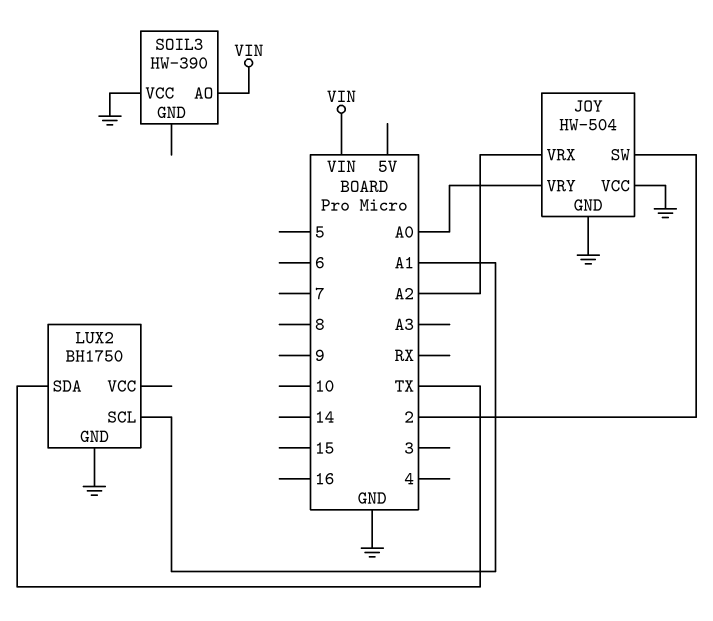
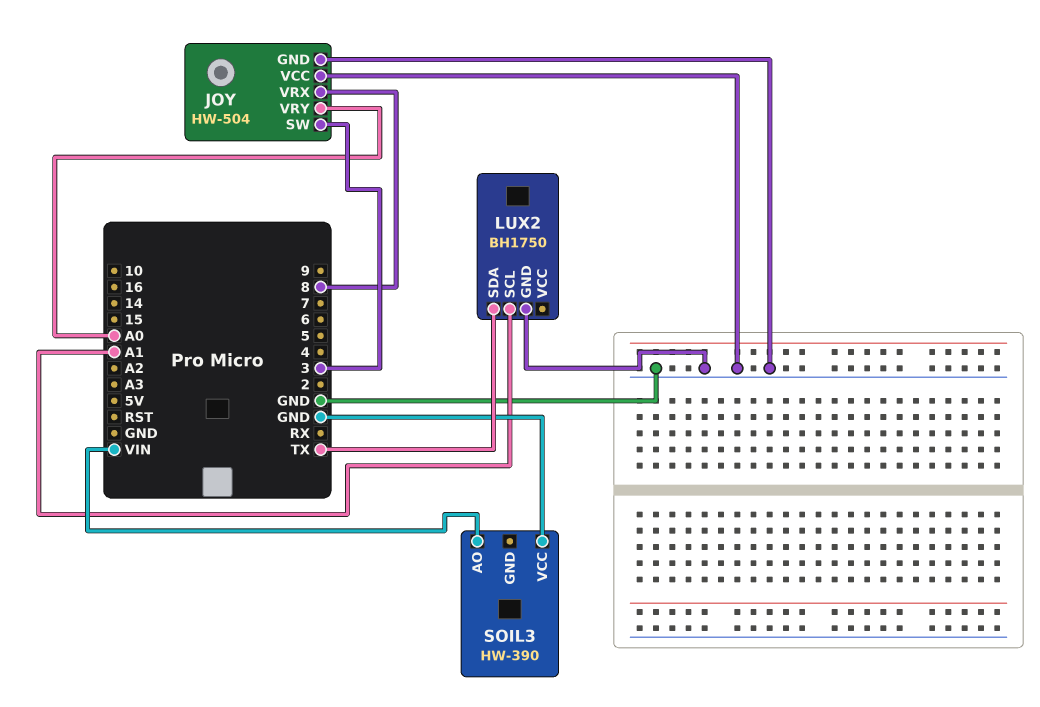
JOY pin SW: 2 -> 3
JOY pin VRX: A2 -> 8

